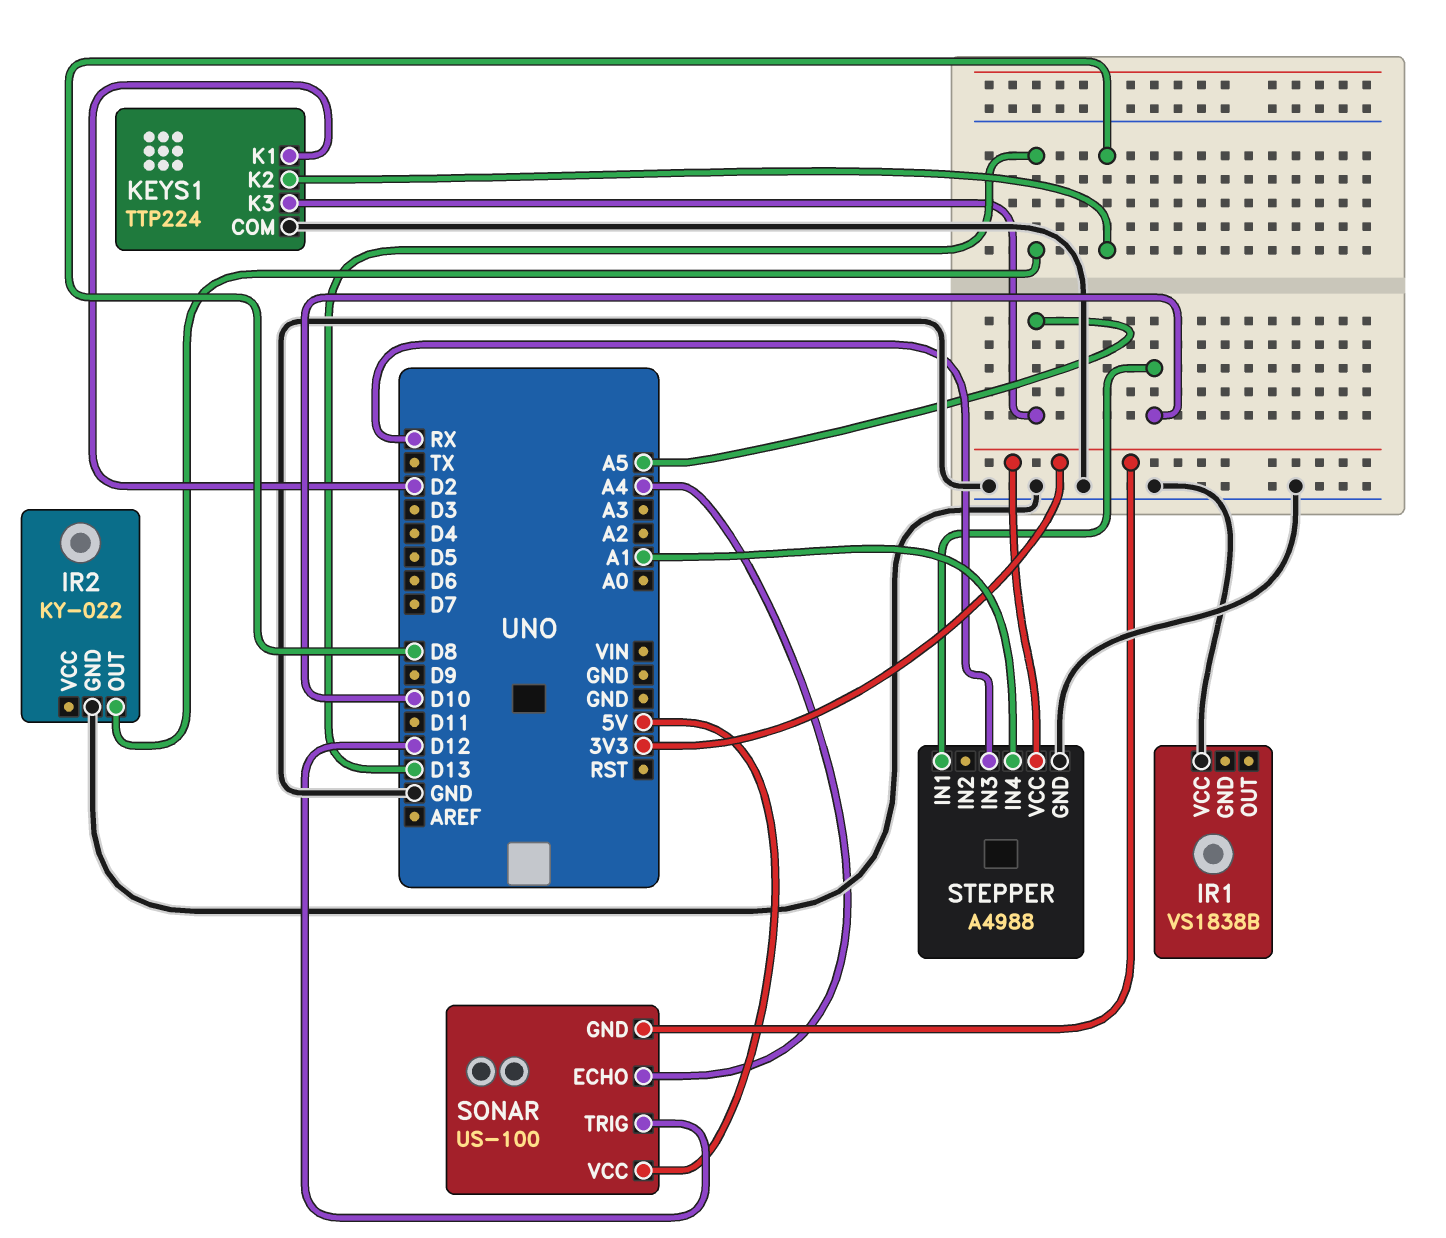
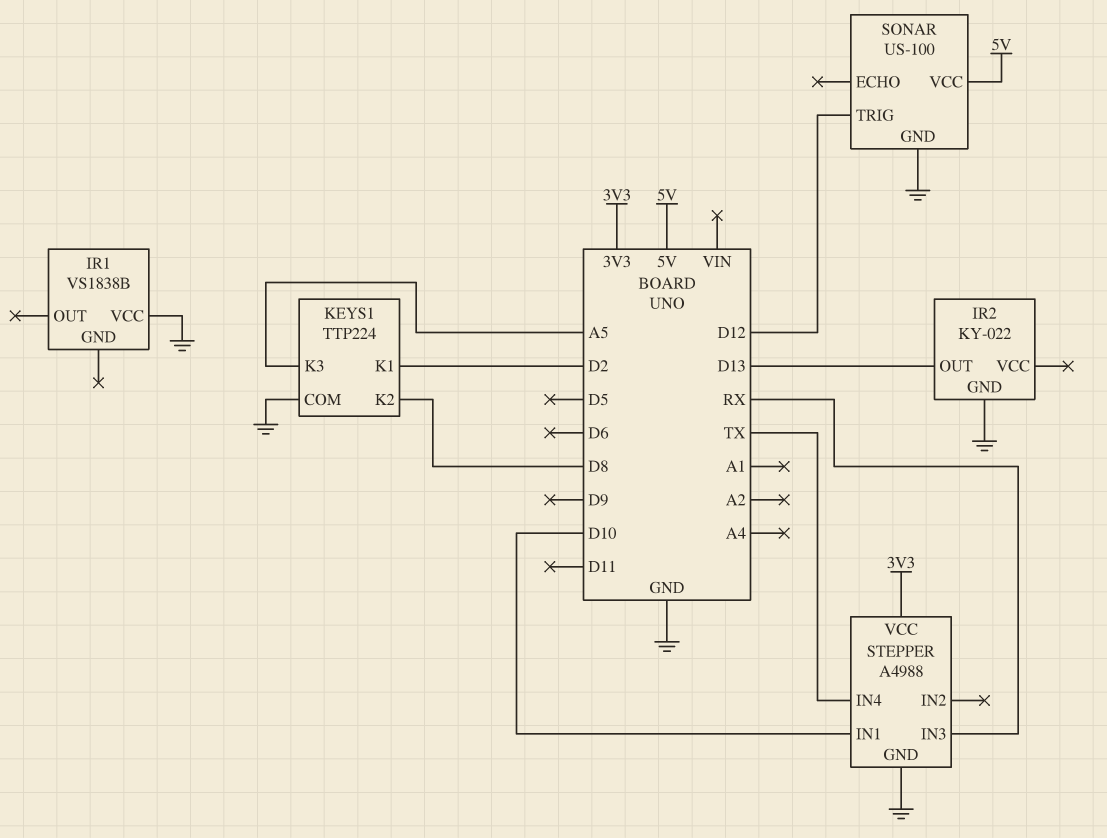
SONAR pin ECHO: A4 -> none
SONAR pin GND: 3V3 -> GND
STEPPER pin IN4: A1 -> TX

